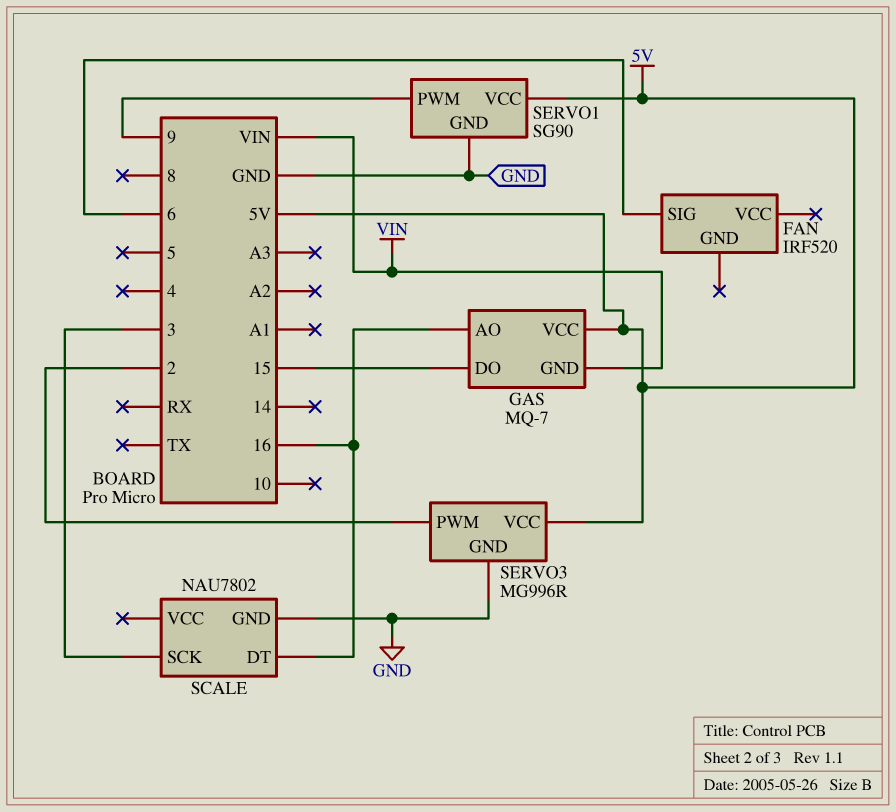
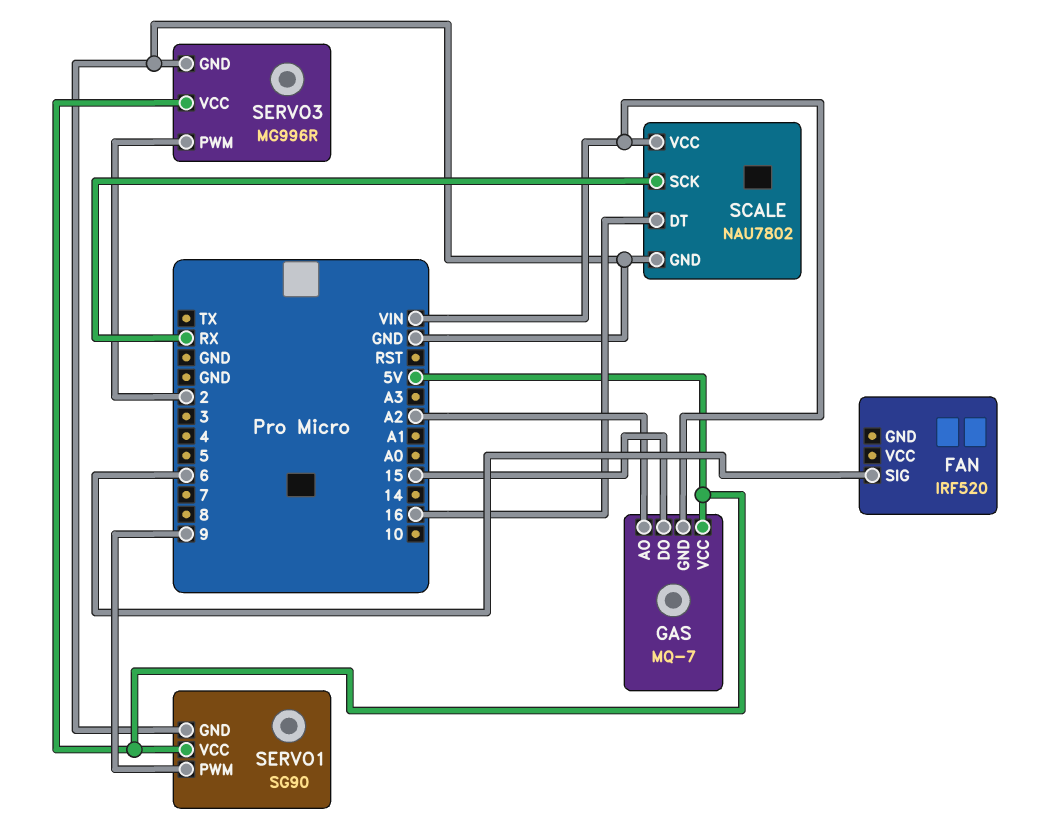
GAS pin AO: 16 -> A2
SCALE pin SCK: 3 -> RX
SCALE pin VCC: none -> VIN

